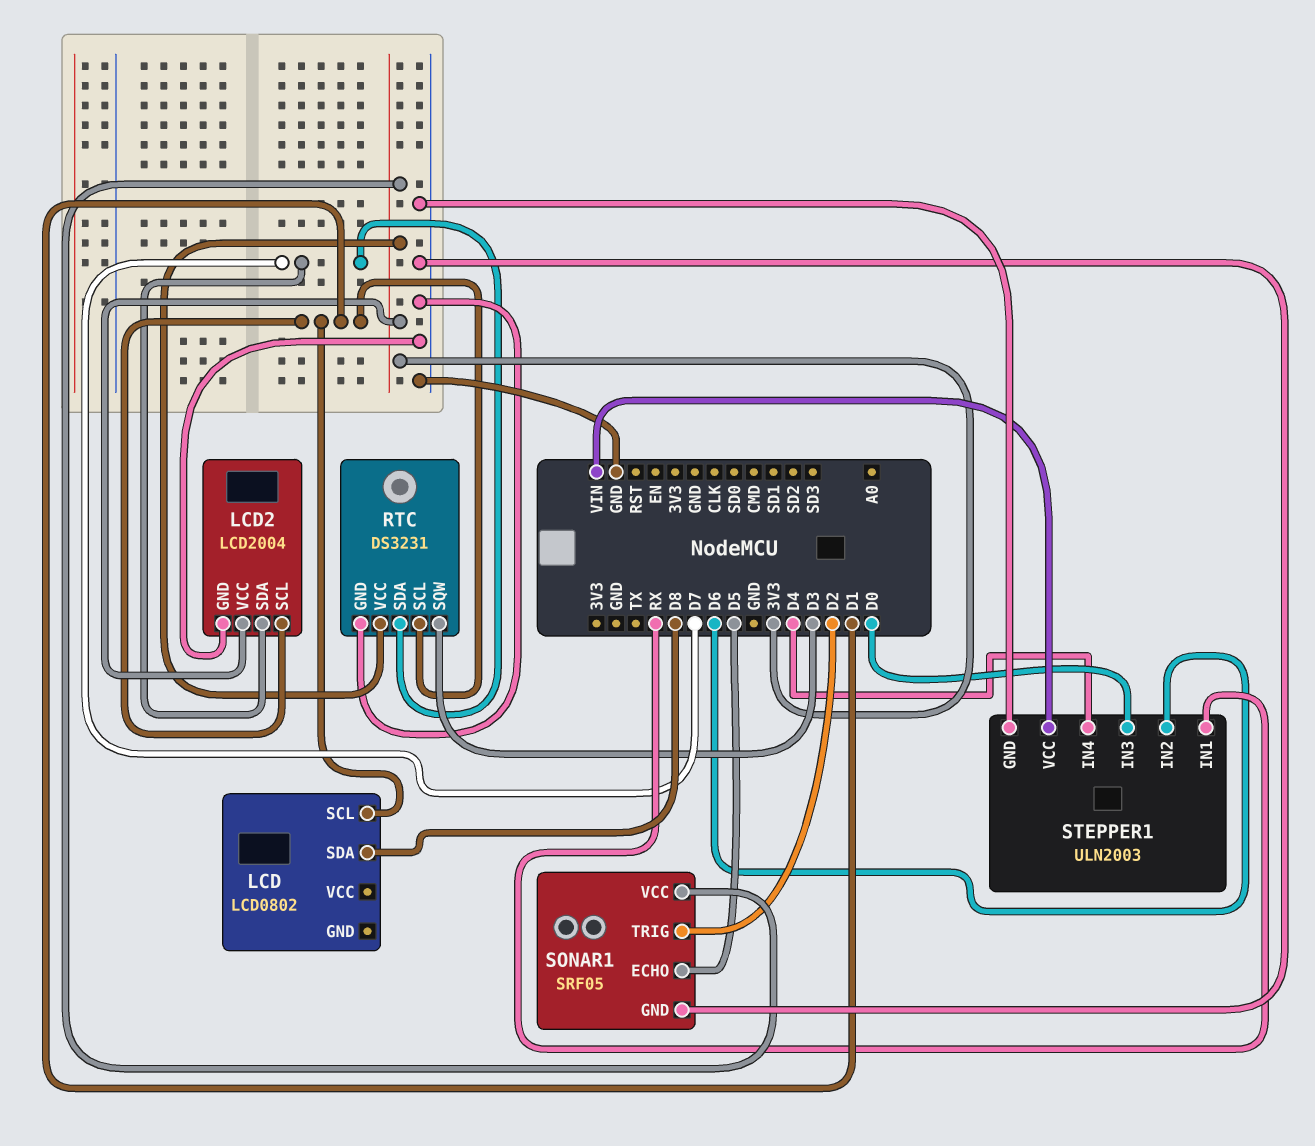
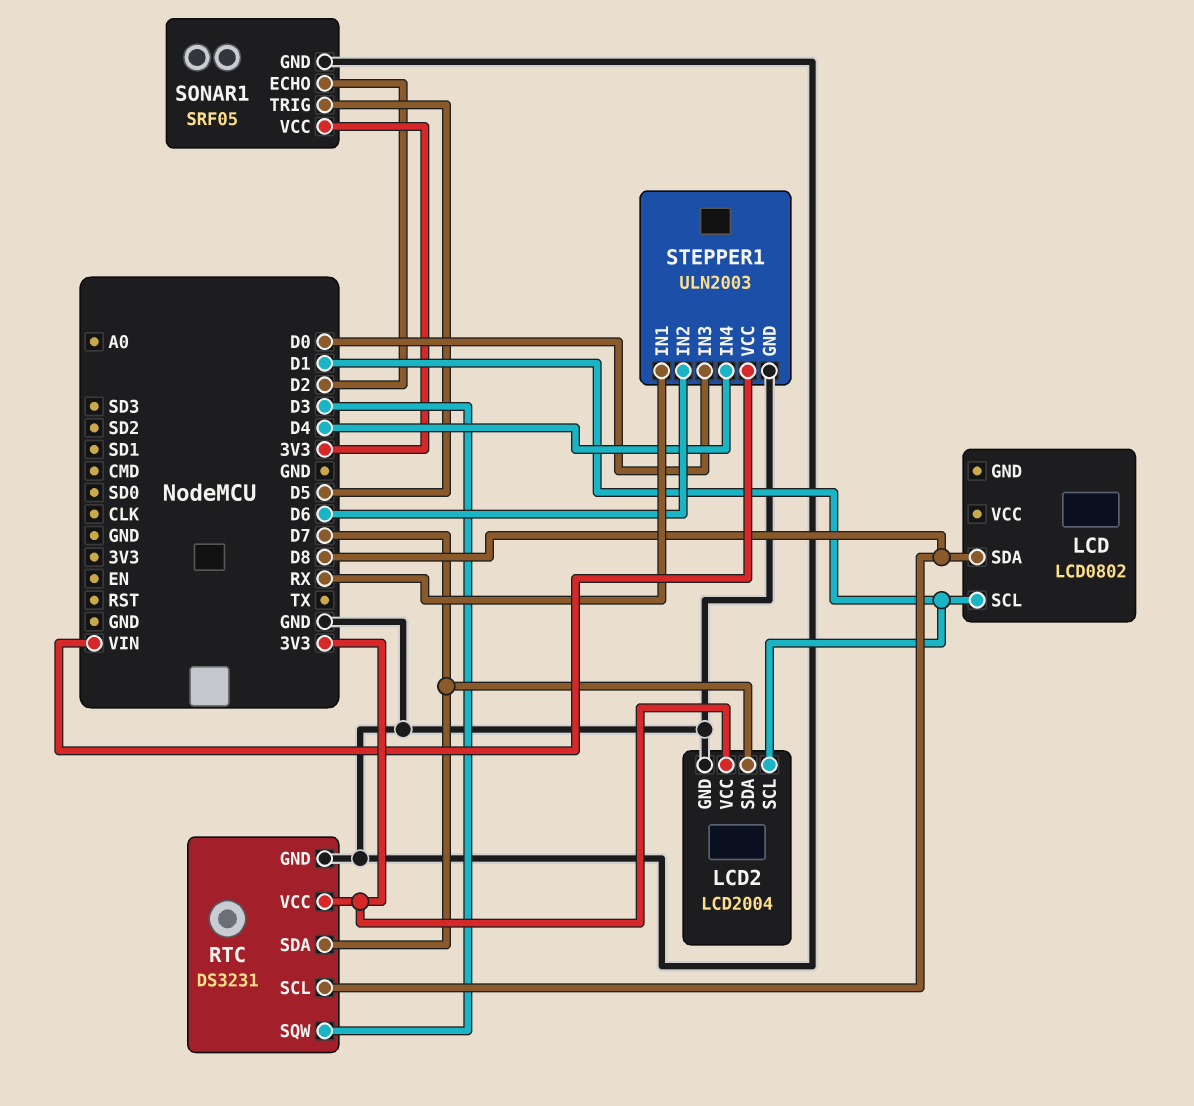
RTC pin SCL: D1 -> D8
SONAR1 pin ECHO: D5 -> D2
SONAR1 pin TRIG: D2 -> D5

